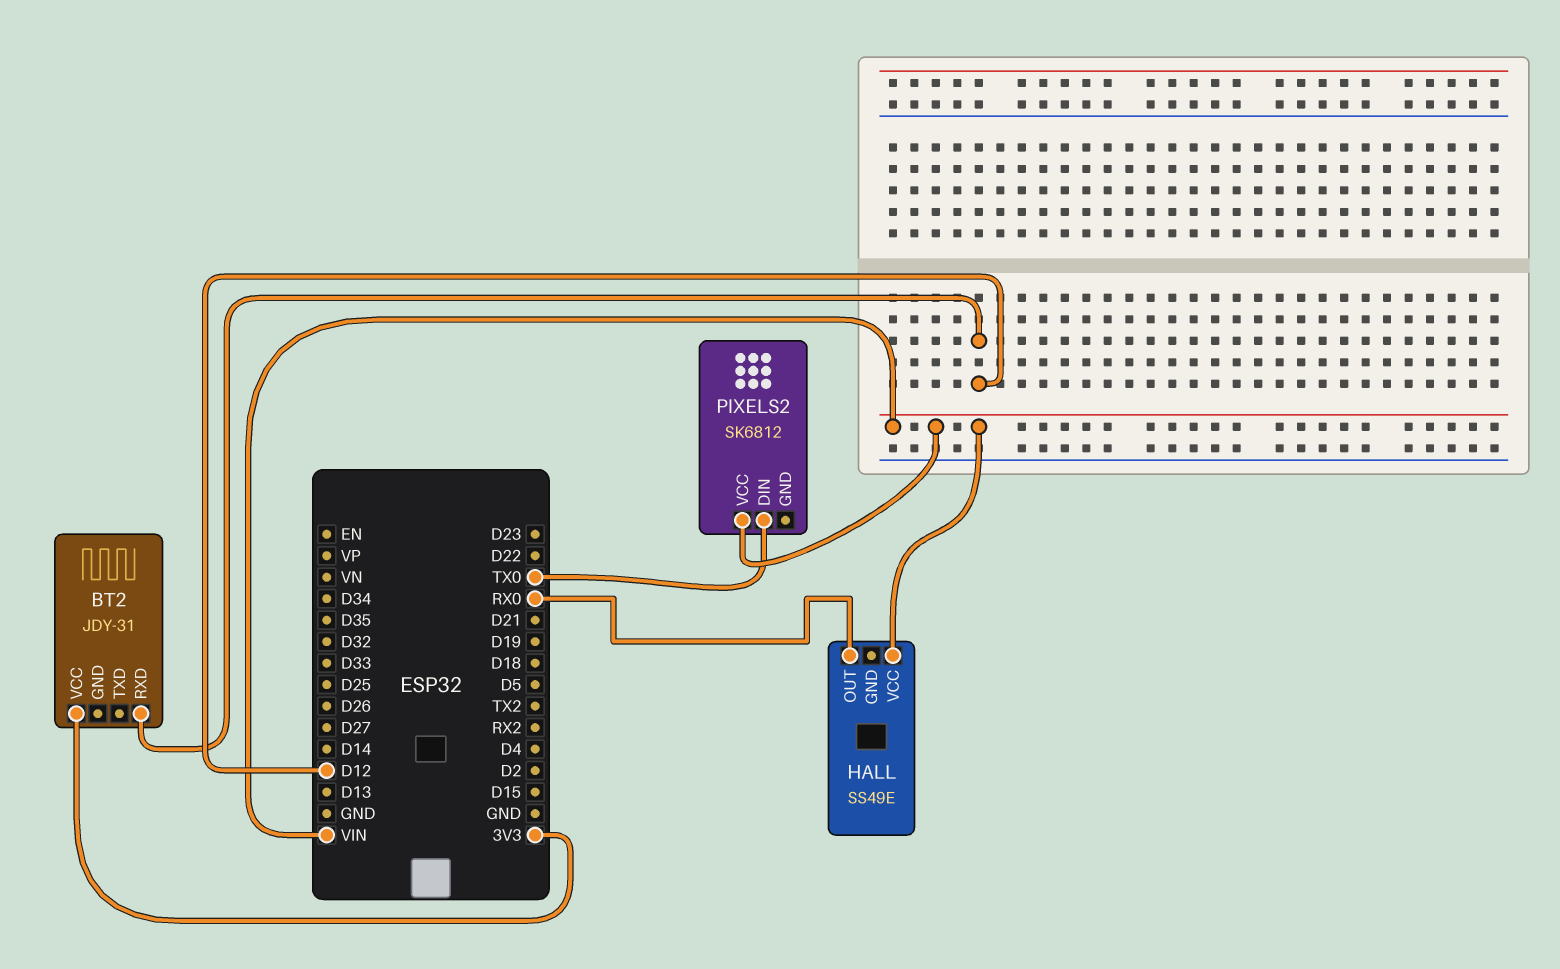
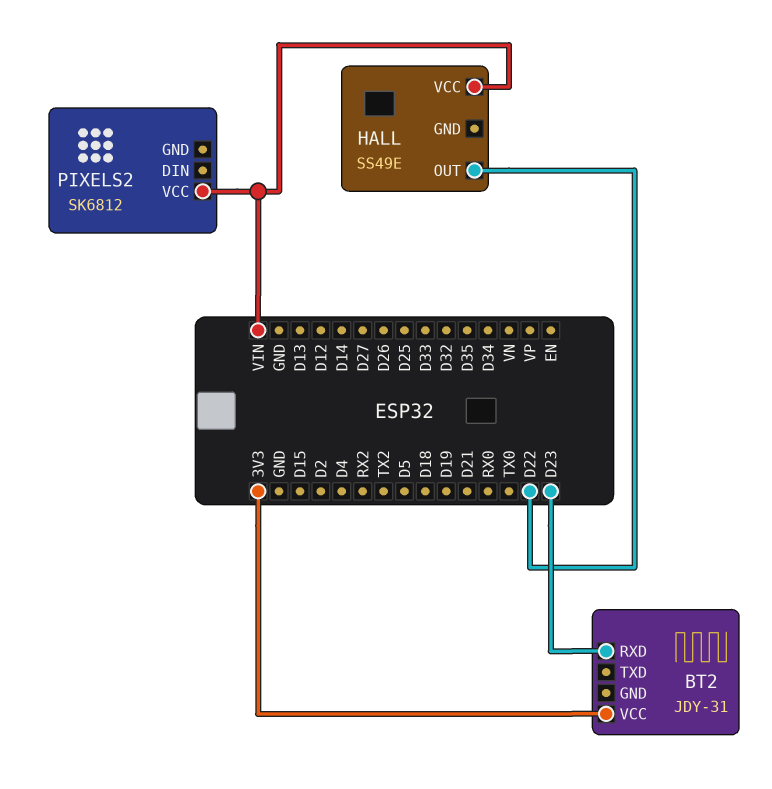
BT2 pin RXD: D12 -> D23
HALL pin OUT: RX0 -> D22
PIXELS2 pin DIN: TX0 -> none

